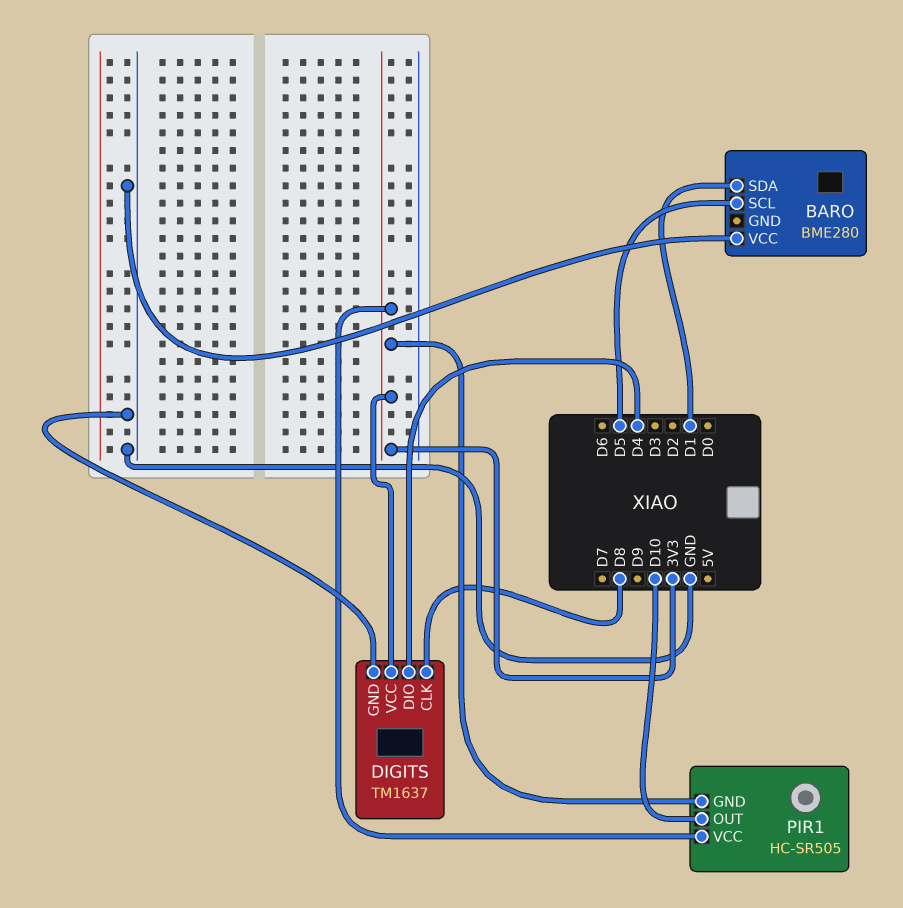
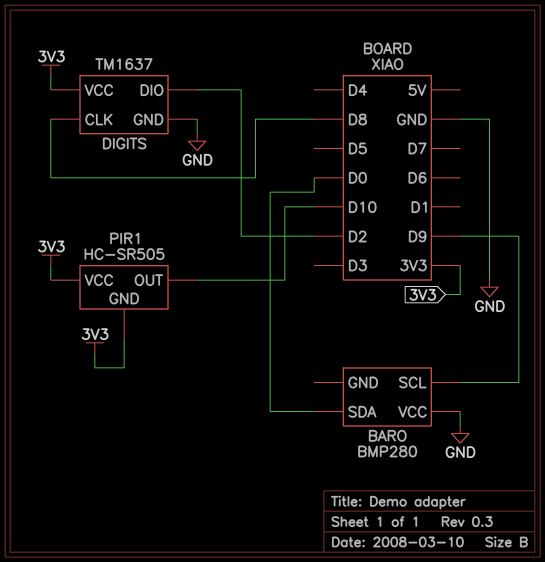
BARO: BME280 -> BMP280
BARO pin SCL: D5 -> D9
BARO pin SDA: D1 -> D0
DIGITS pin DIO: D4 -> D2

